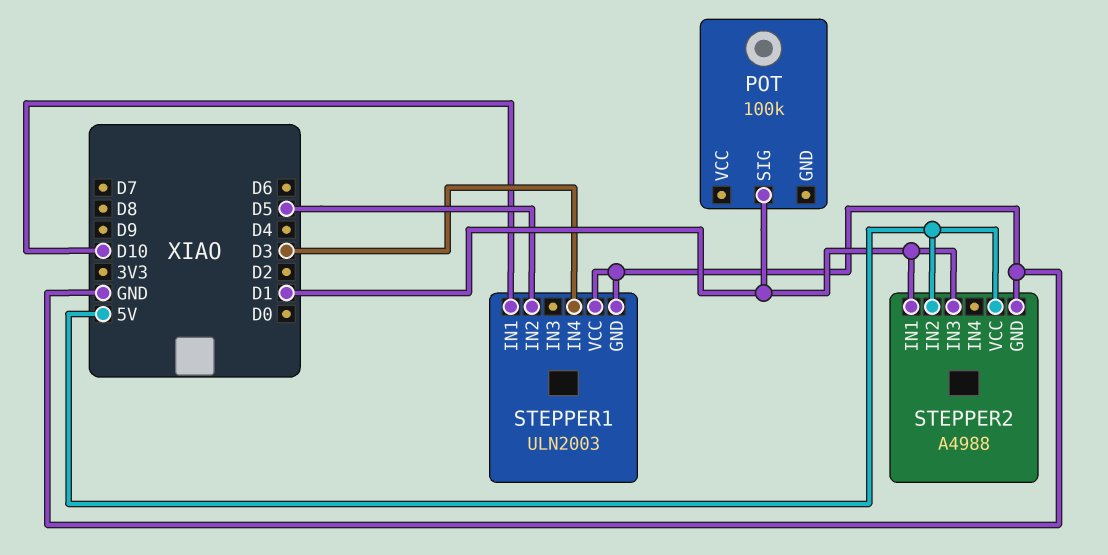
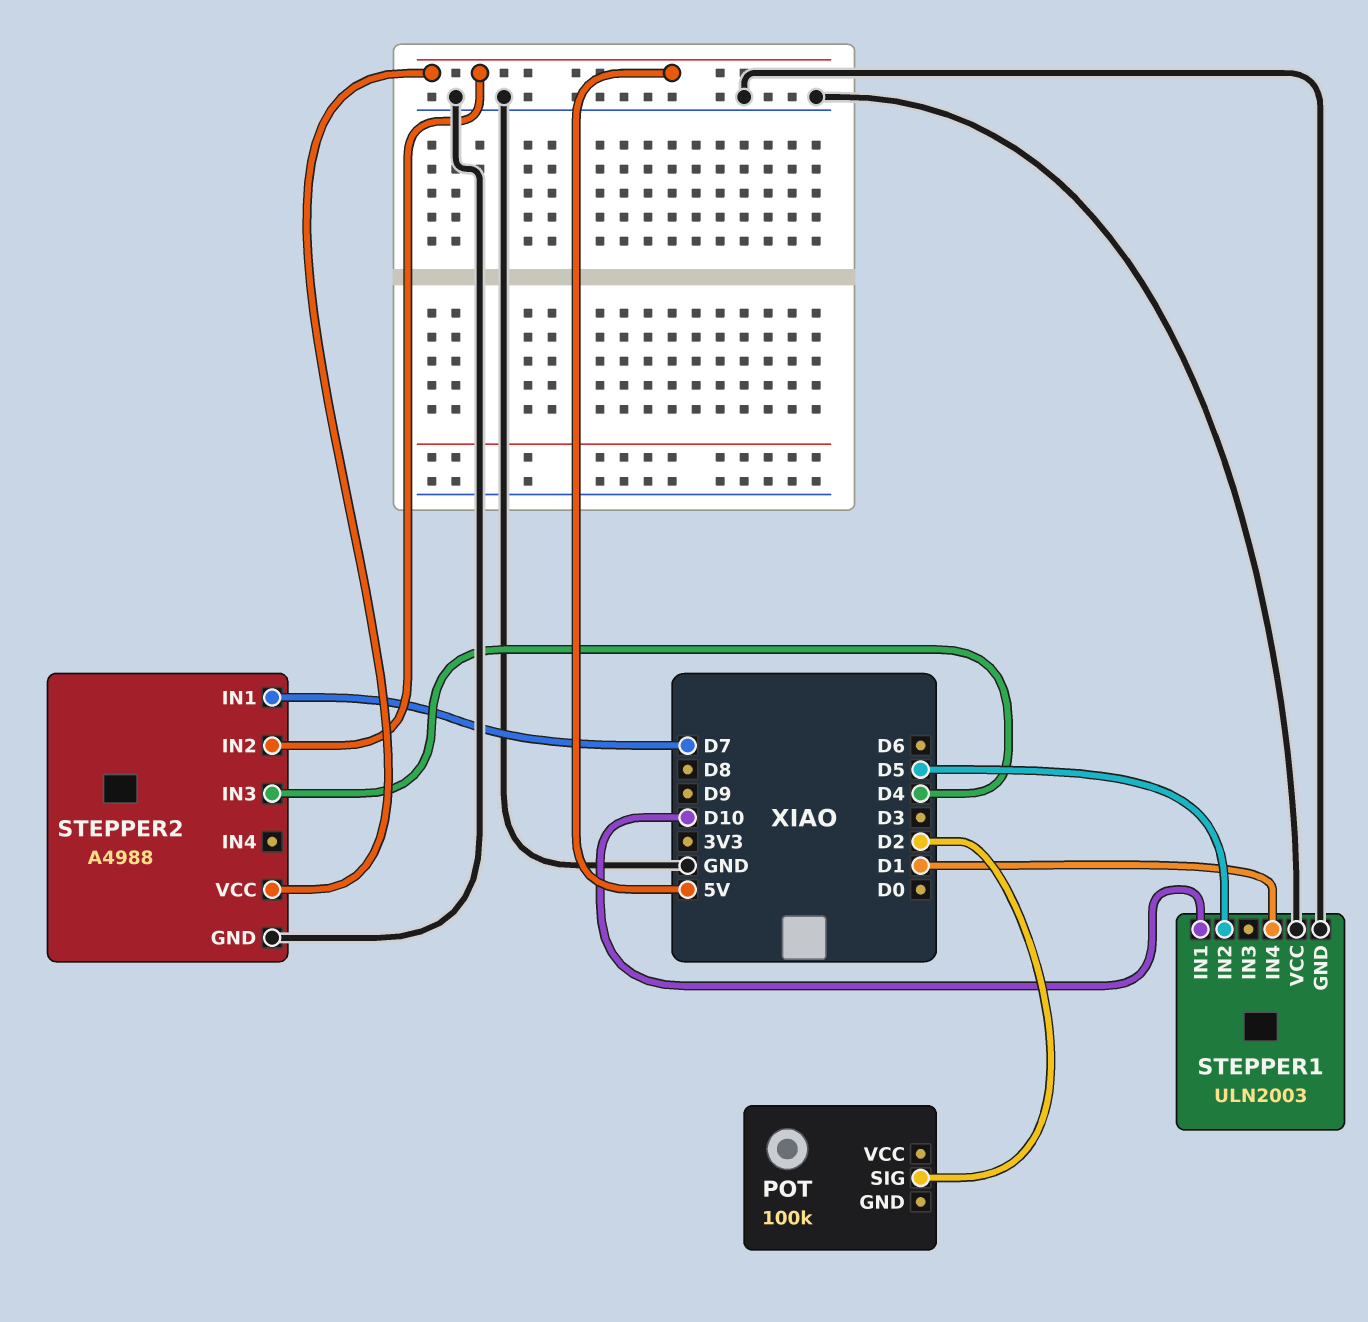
POT pin SIG: D1 -> D2
STEPPER1 pin IN4: D3 -> D1
STEPPER2 pin IN1: D1 -> D7
STEPPER2 pin IN3: D1 -> D4

